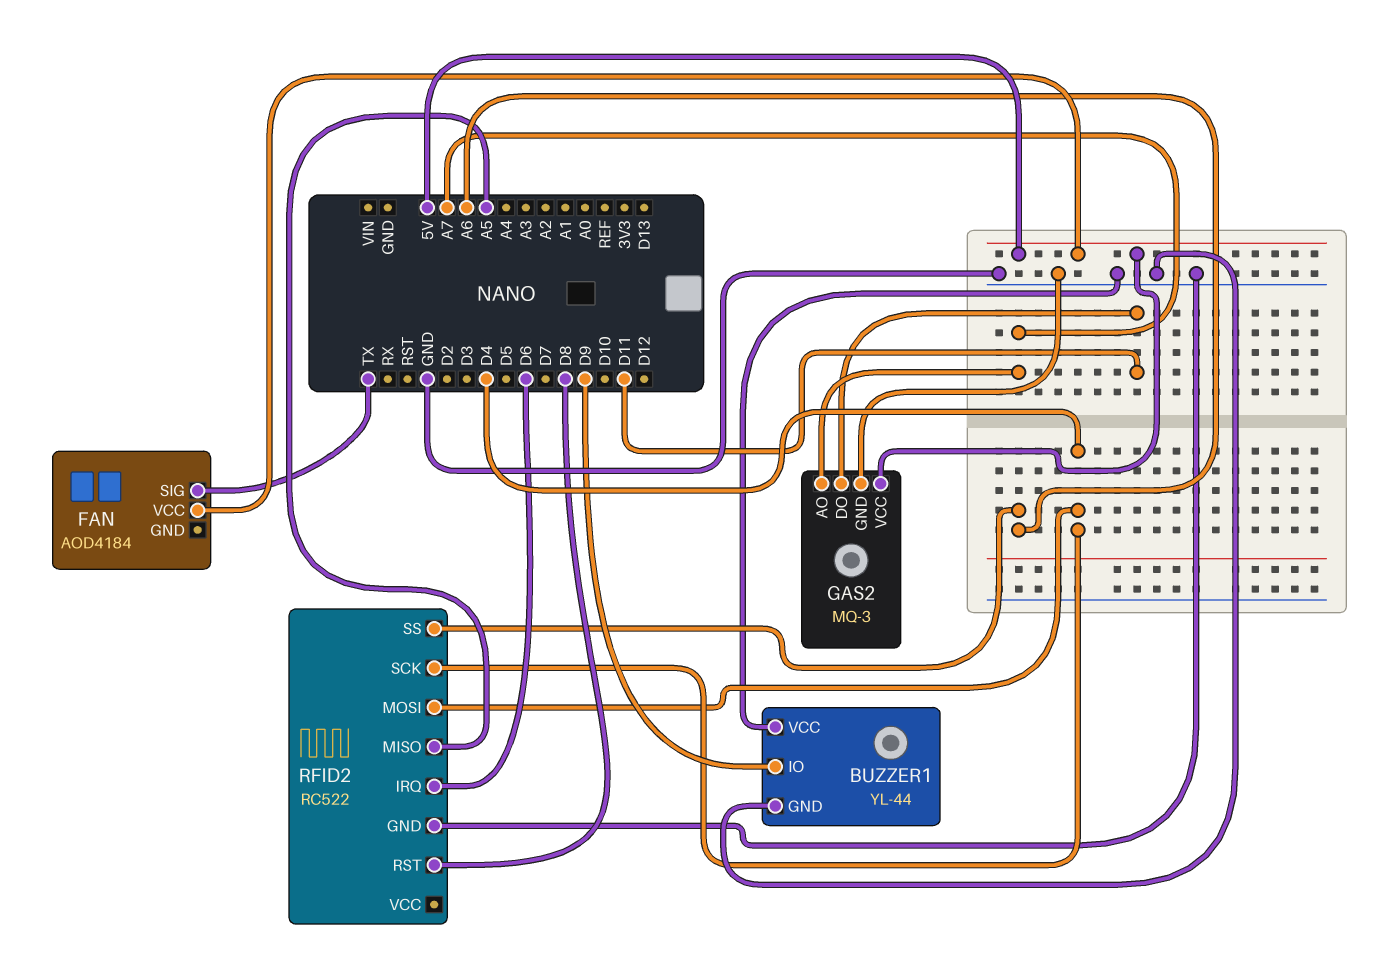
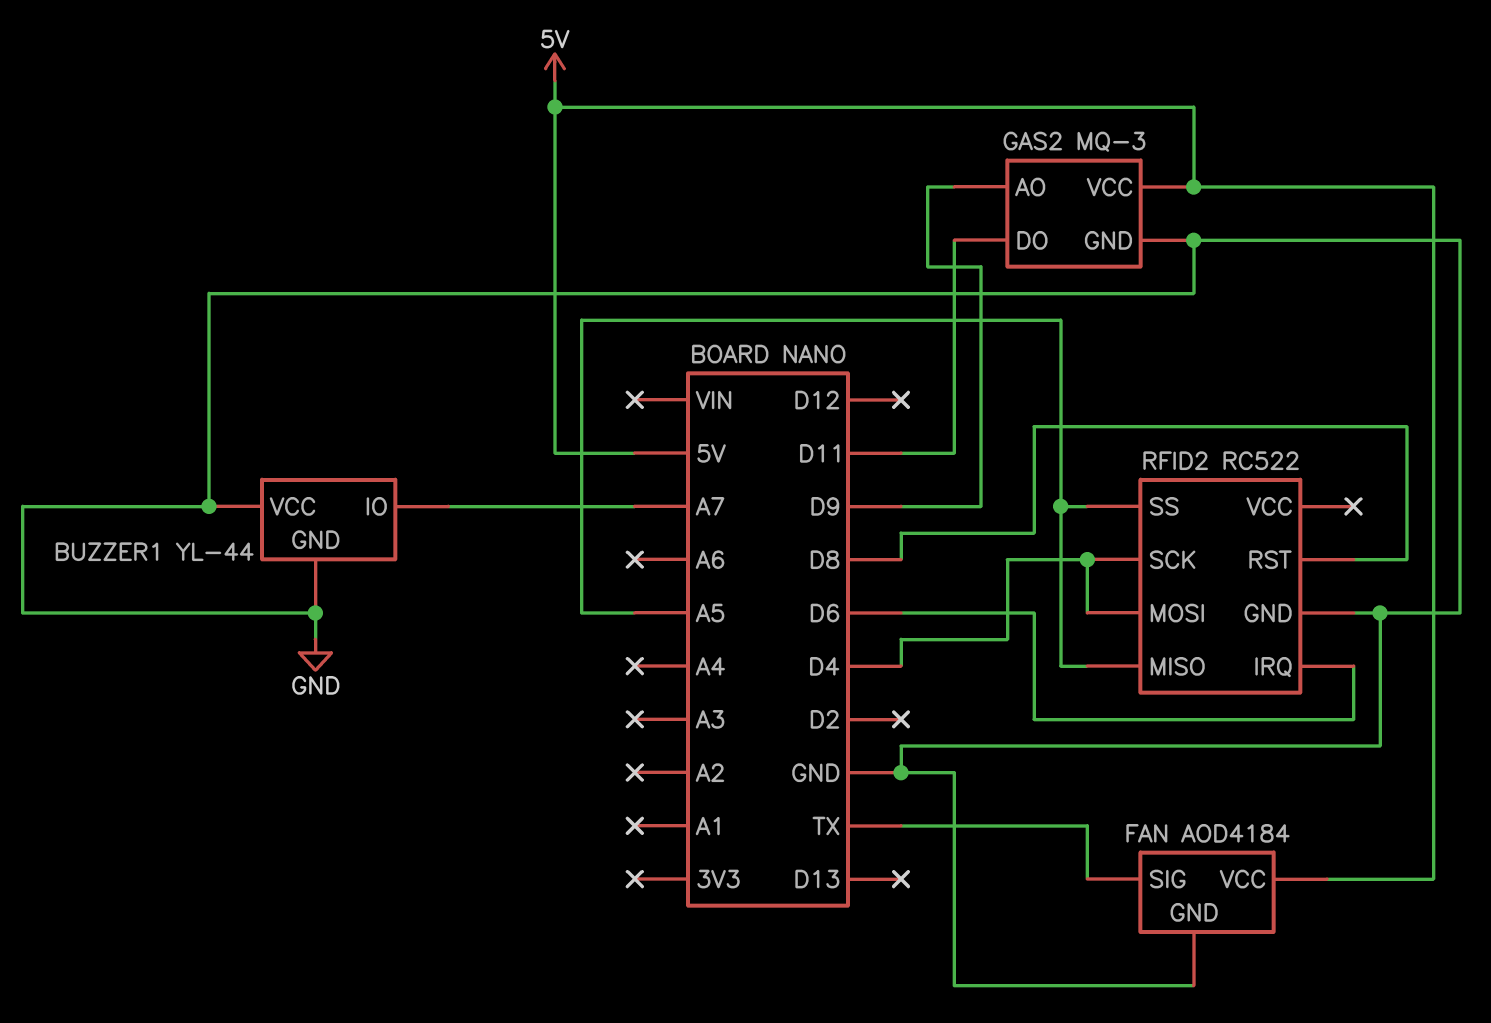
BUZZER1 pin IO: D9 -> A7
FAN pin GND: none -> GND
GAS2 pin AO: A7 -> D9
RFID2 pin SS: A6 -> A5

